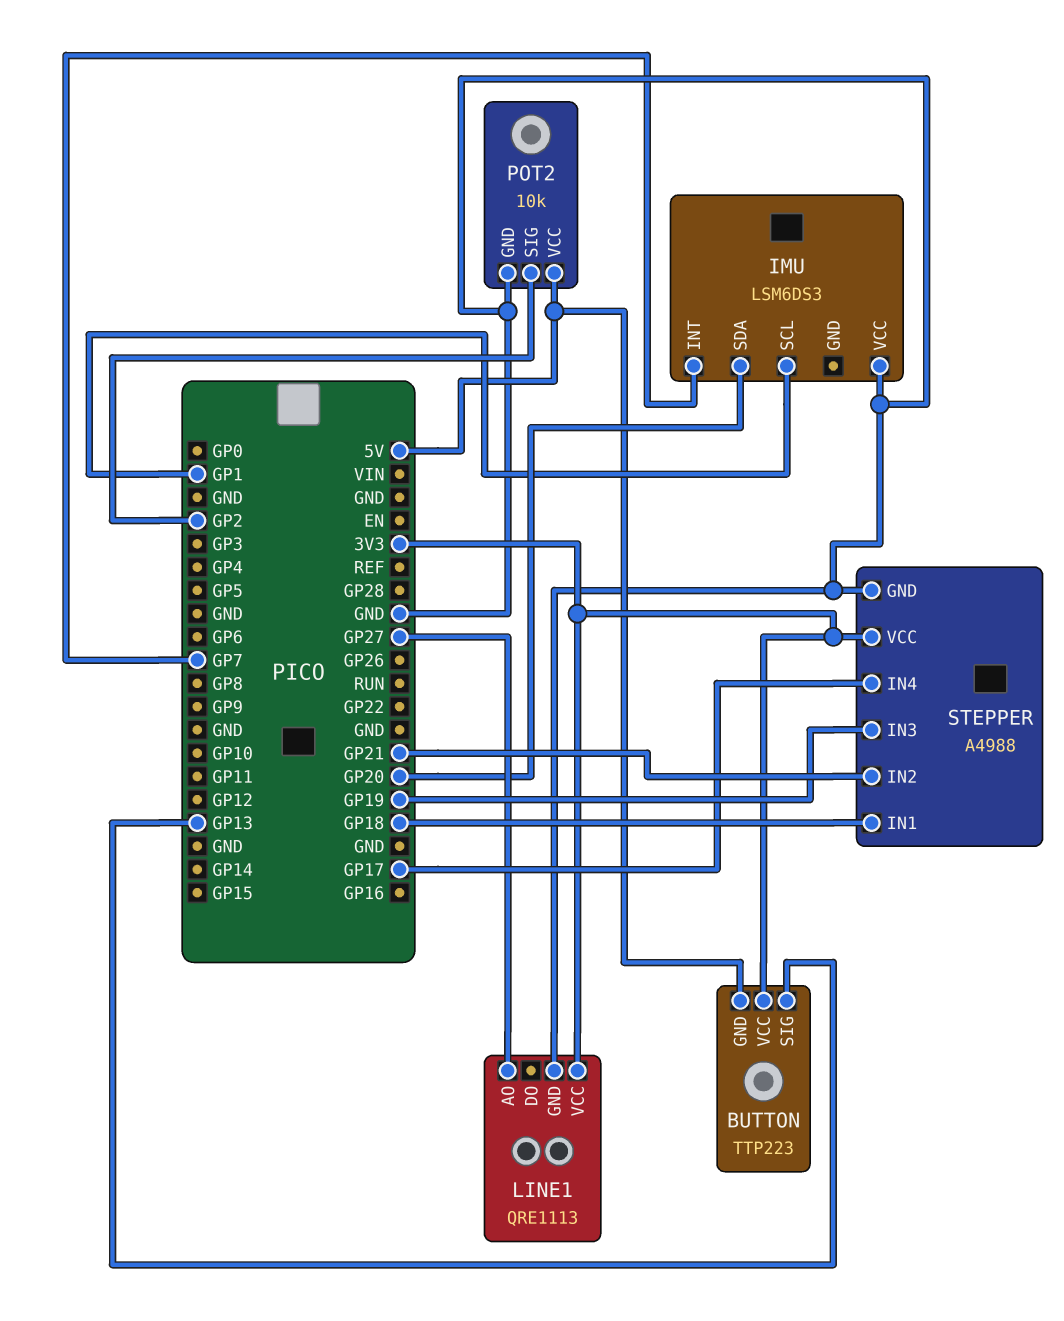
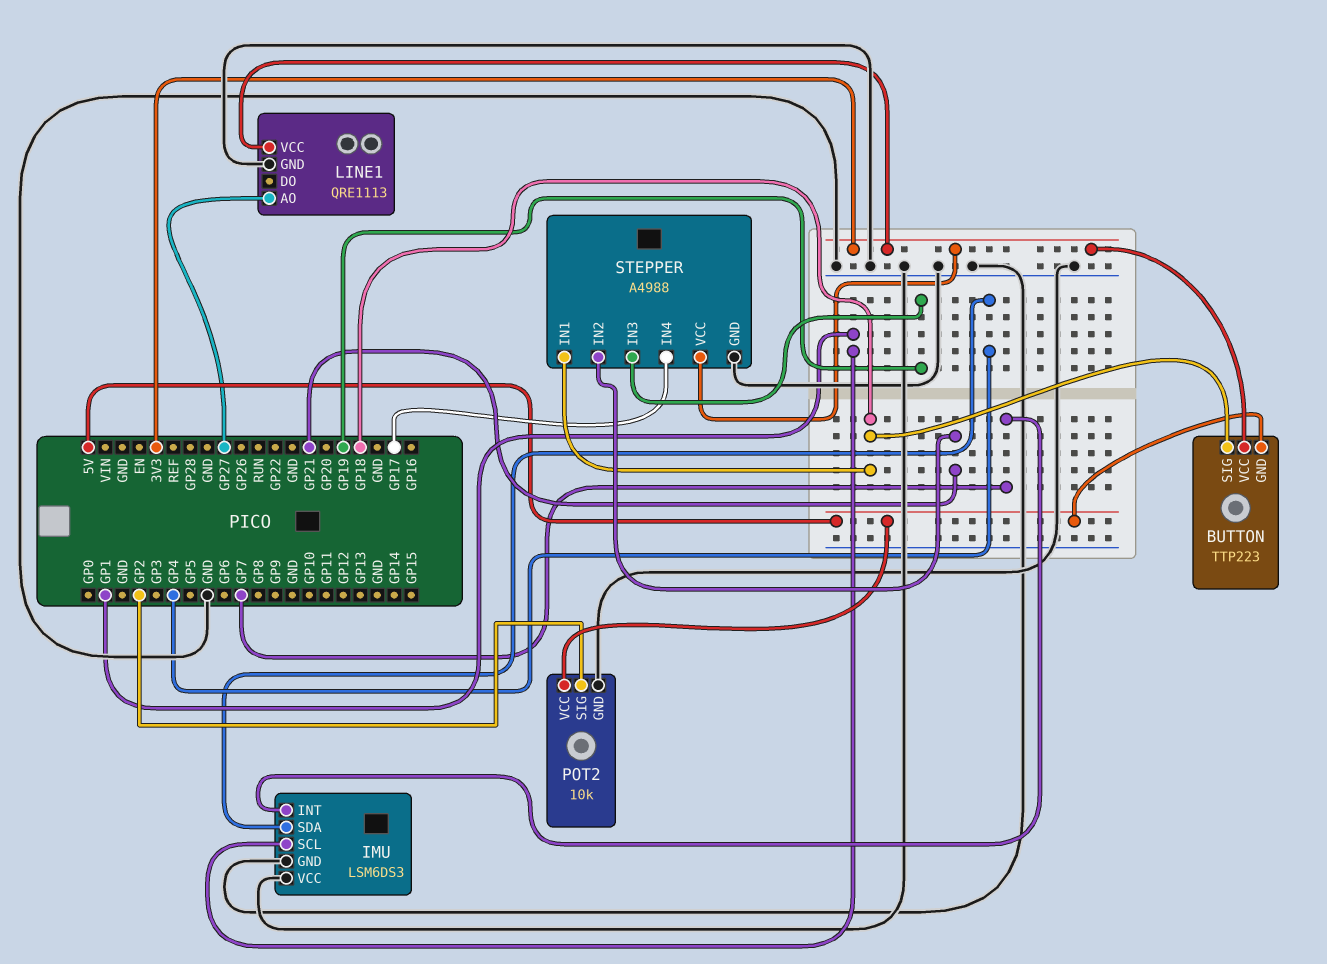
BUTTON pin SIG: GP13 -> GP18
IMU pin GND: none -> GND
IMU pin SDA: GP20 -> GP4

